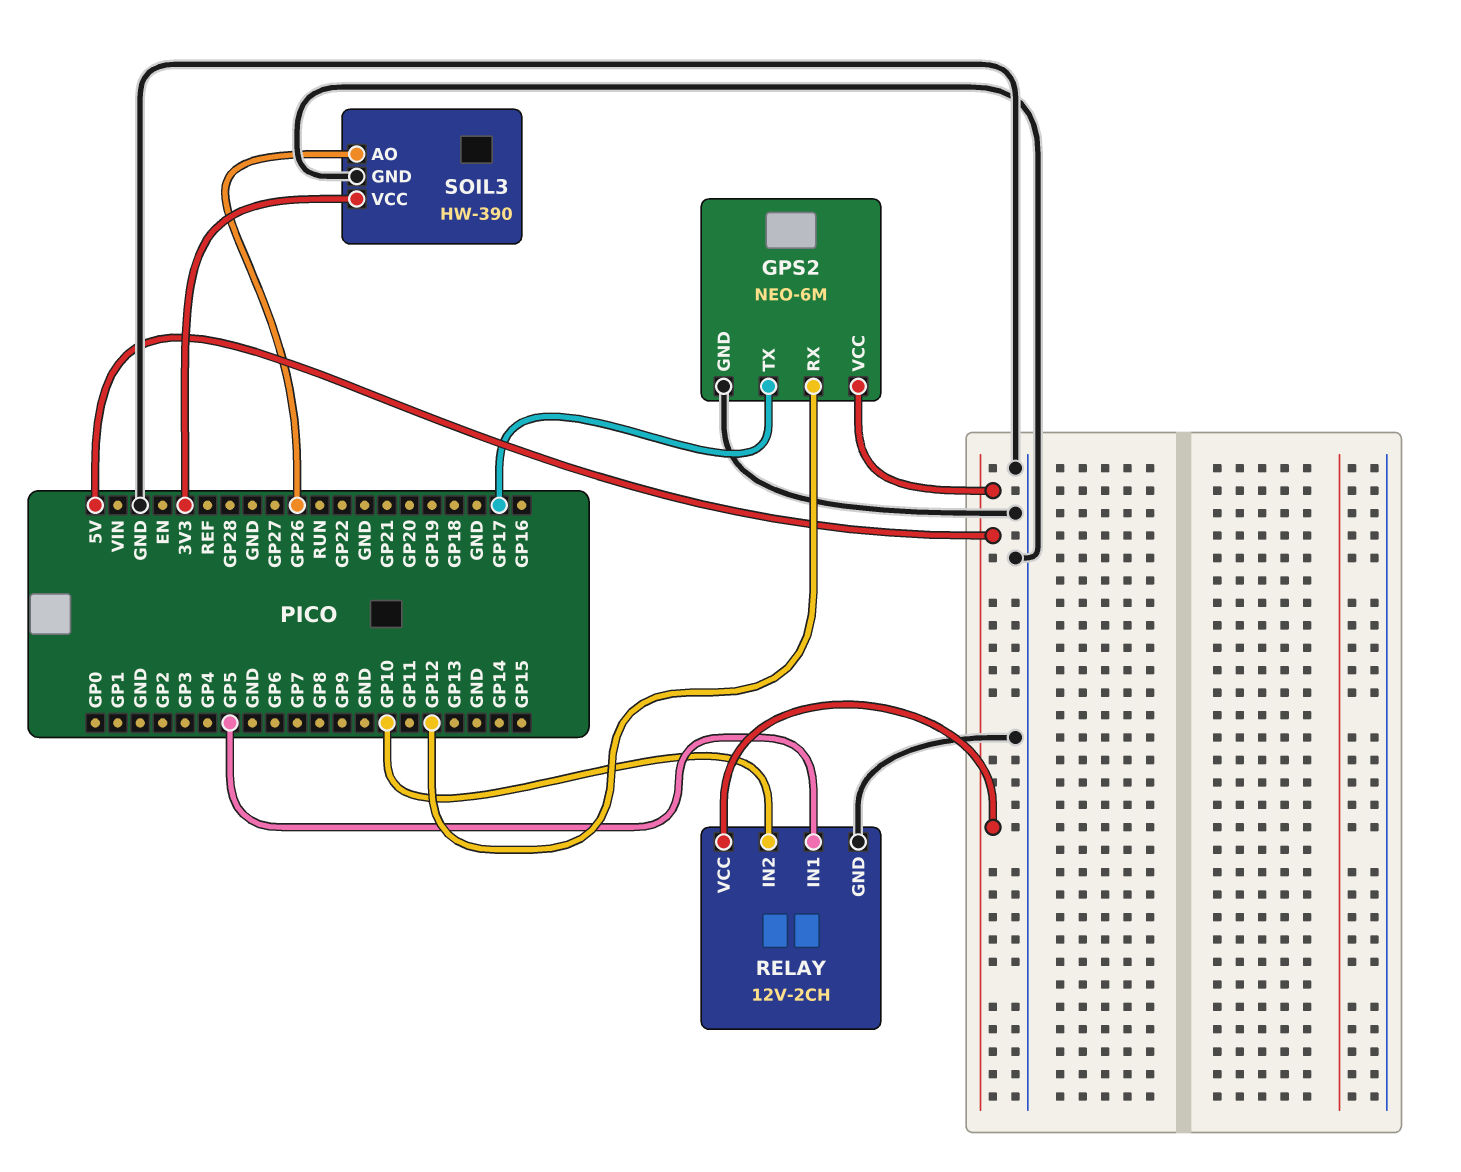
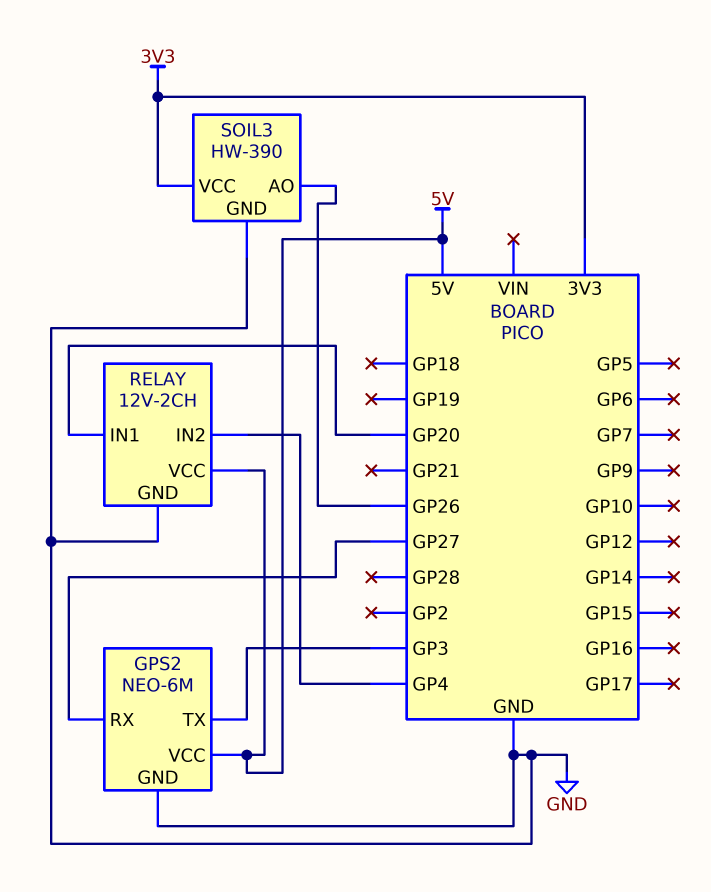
GPS2 pin RX: GP12 -> GP27
GPS2 pin TX: GP17 -> GP3
RELAY pin IN1: GP5 -> GP20
RELAY pin IN2: GP10 -> GP4

